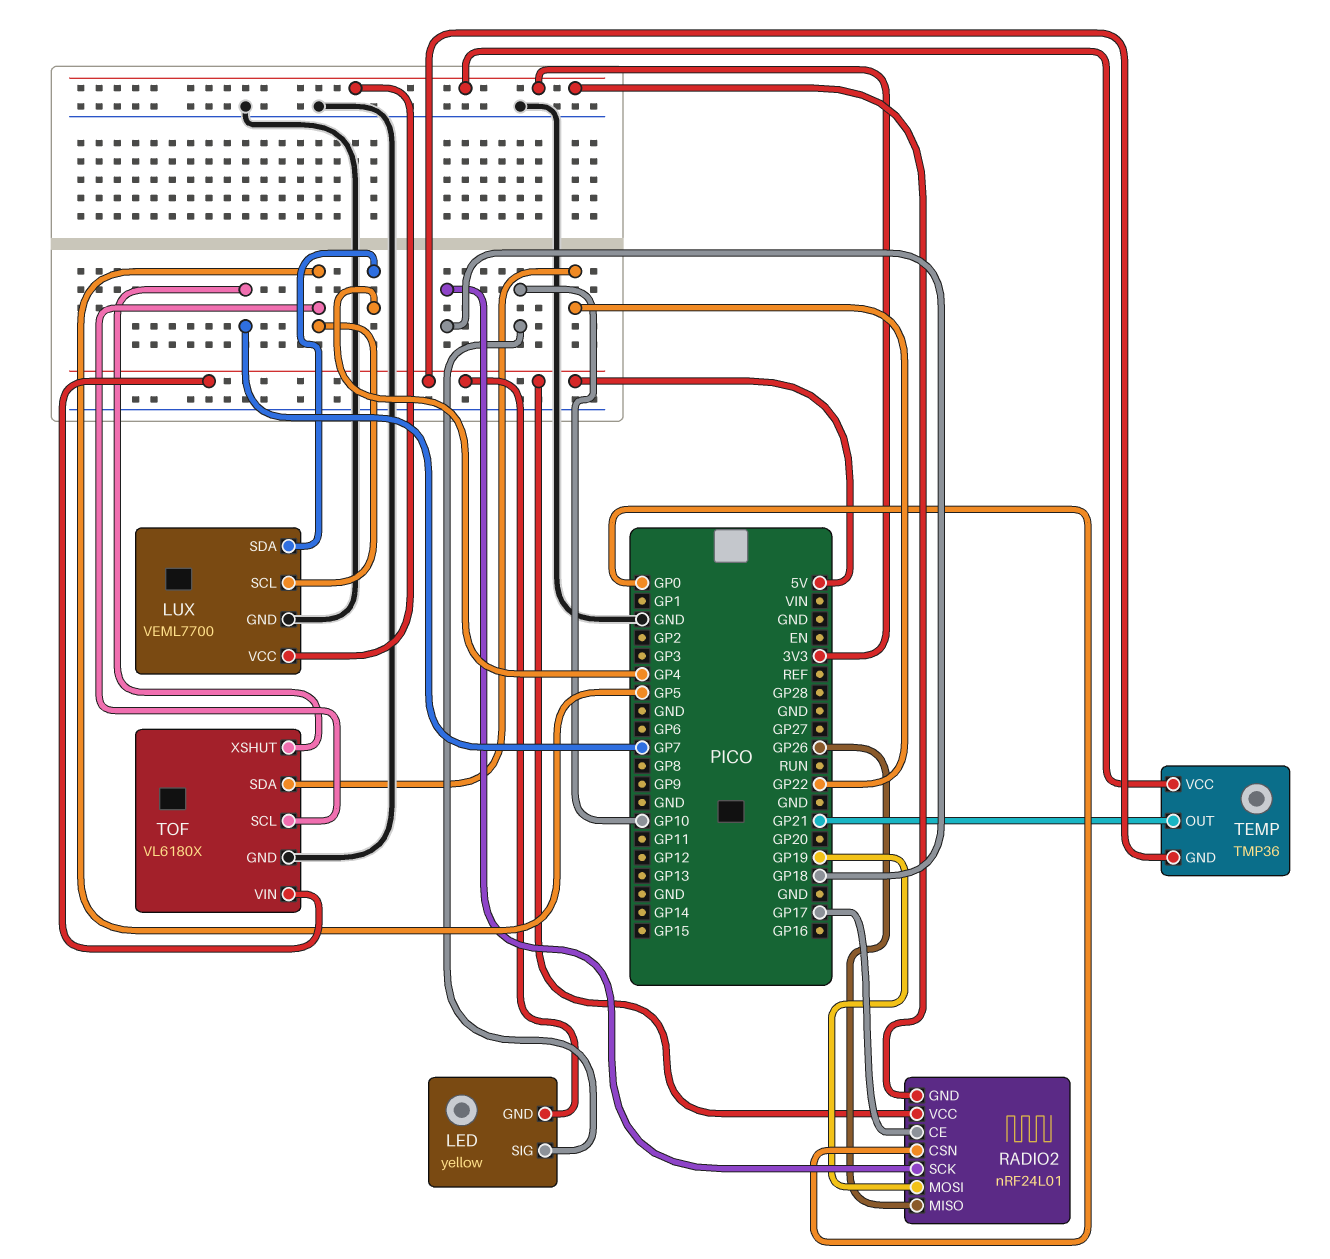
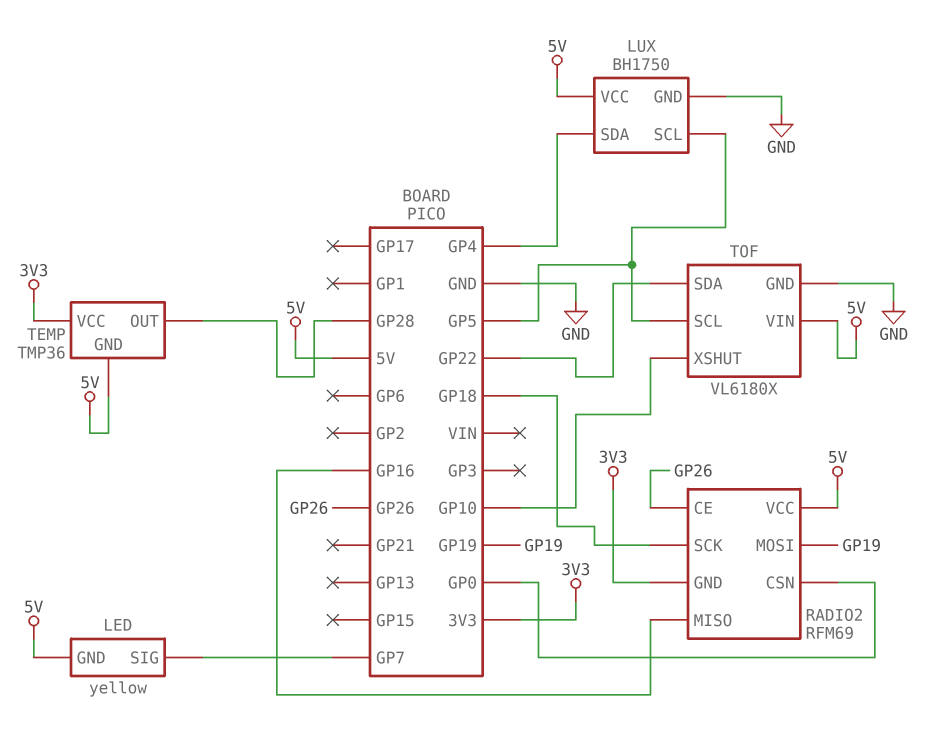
LED pin SIG: GP10 -> GP7
LUX: VEML7700 -> BH1750
LUX pin VCC: 3V3 -> 5V
RADIO2: nRF24L01 -> RFM69
RADIO2 pin CE: GP17 -> GP26
RADIO2 pin MISO: GP26 -> GP16
TEMP pin OUT: GP21 -> GP28
TOF pin XSHUT: GP7 -> GP10

